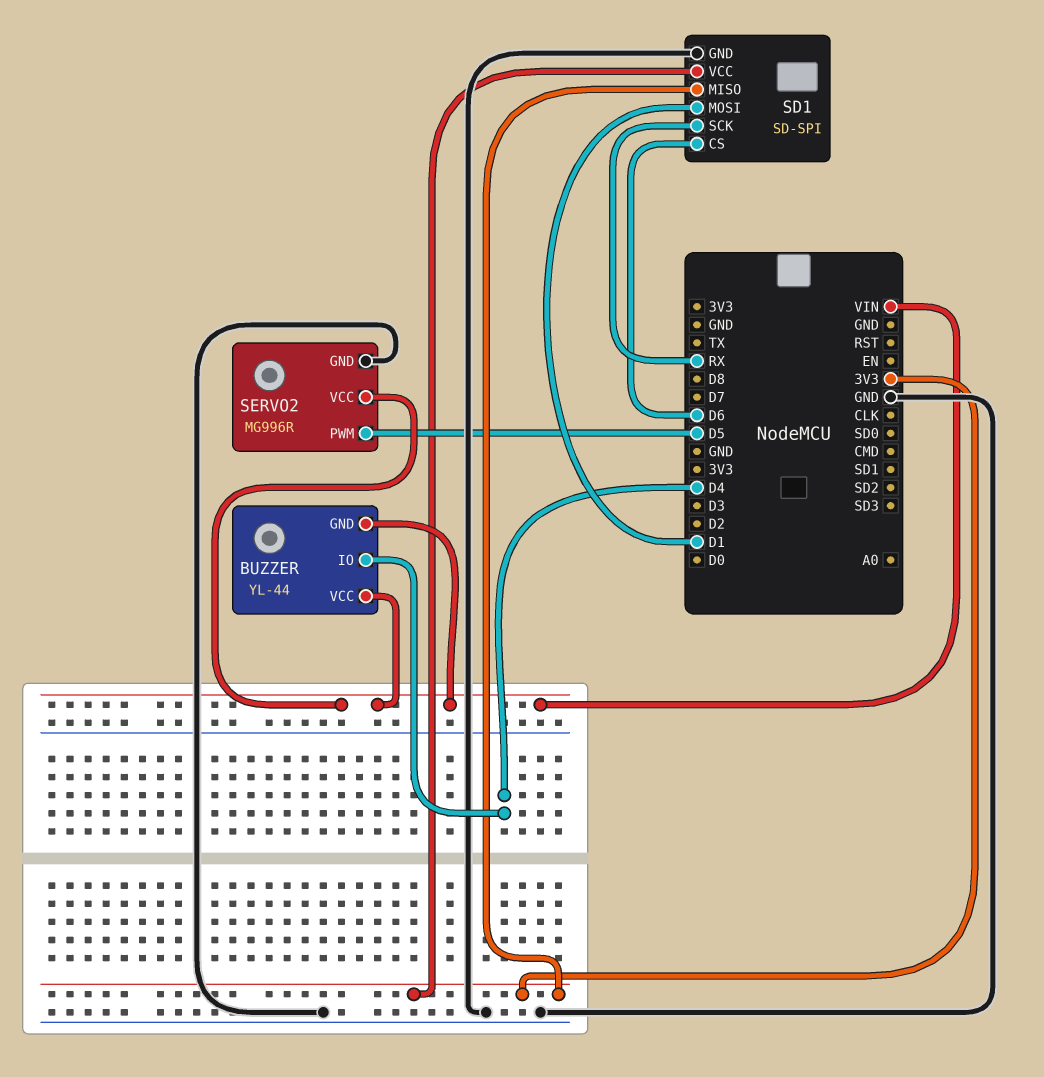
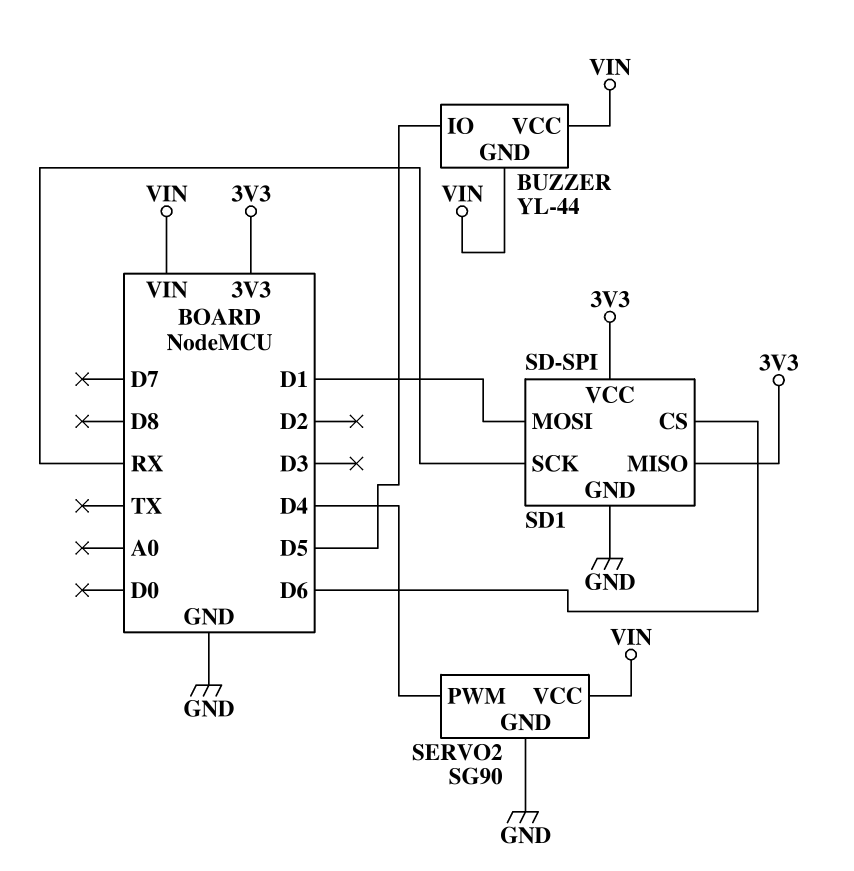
BUZZER pin IO: D4 -> D5
SERVO2: MG996R -> SG90
SERVO2 pin PWM: D5 -> D4

